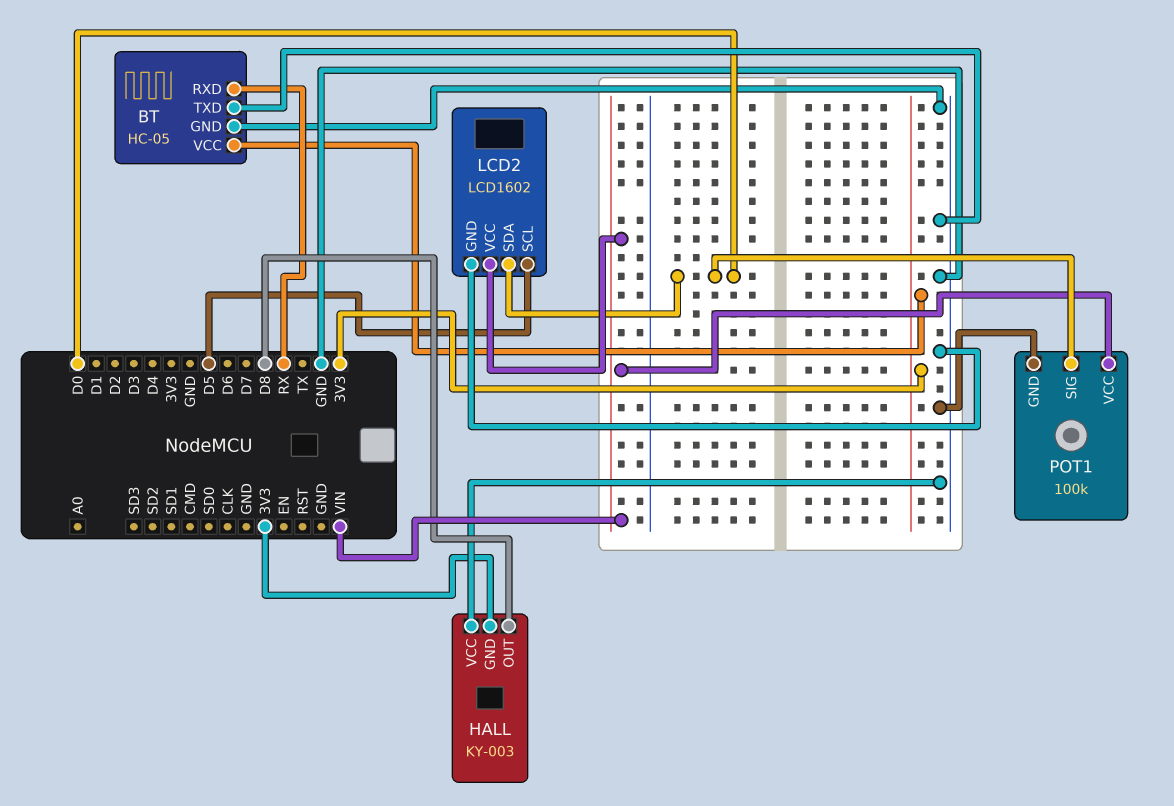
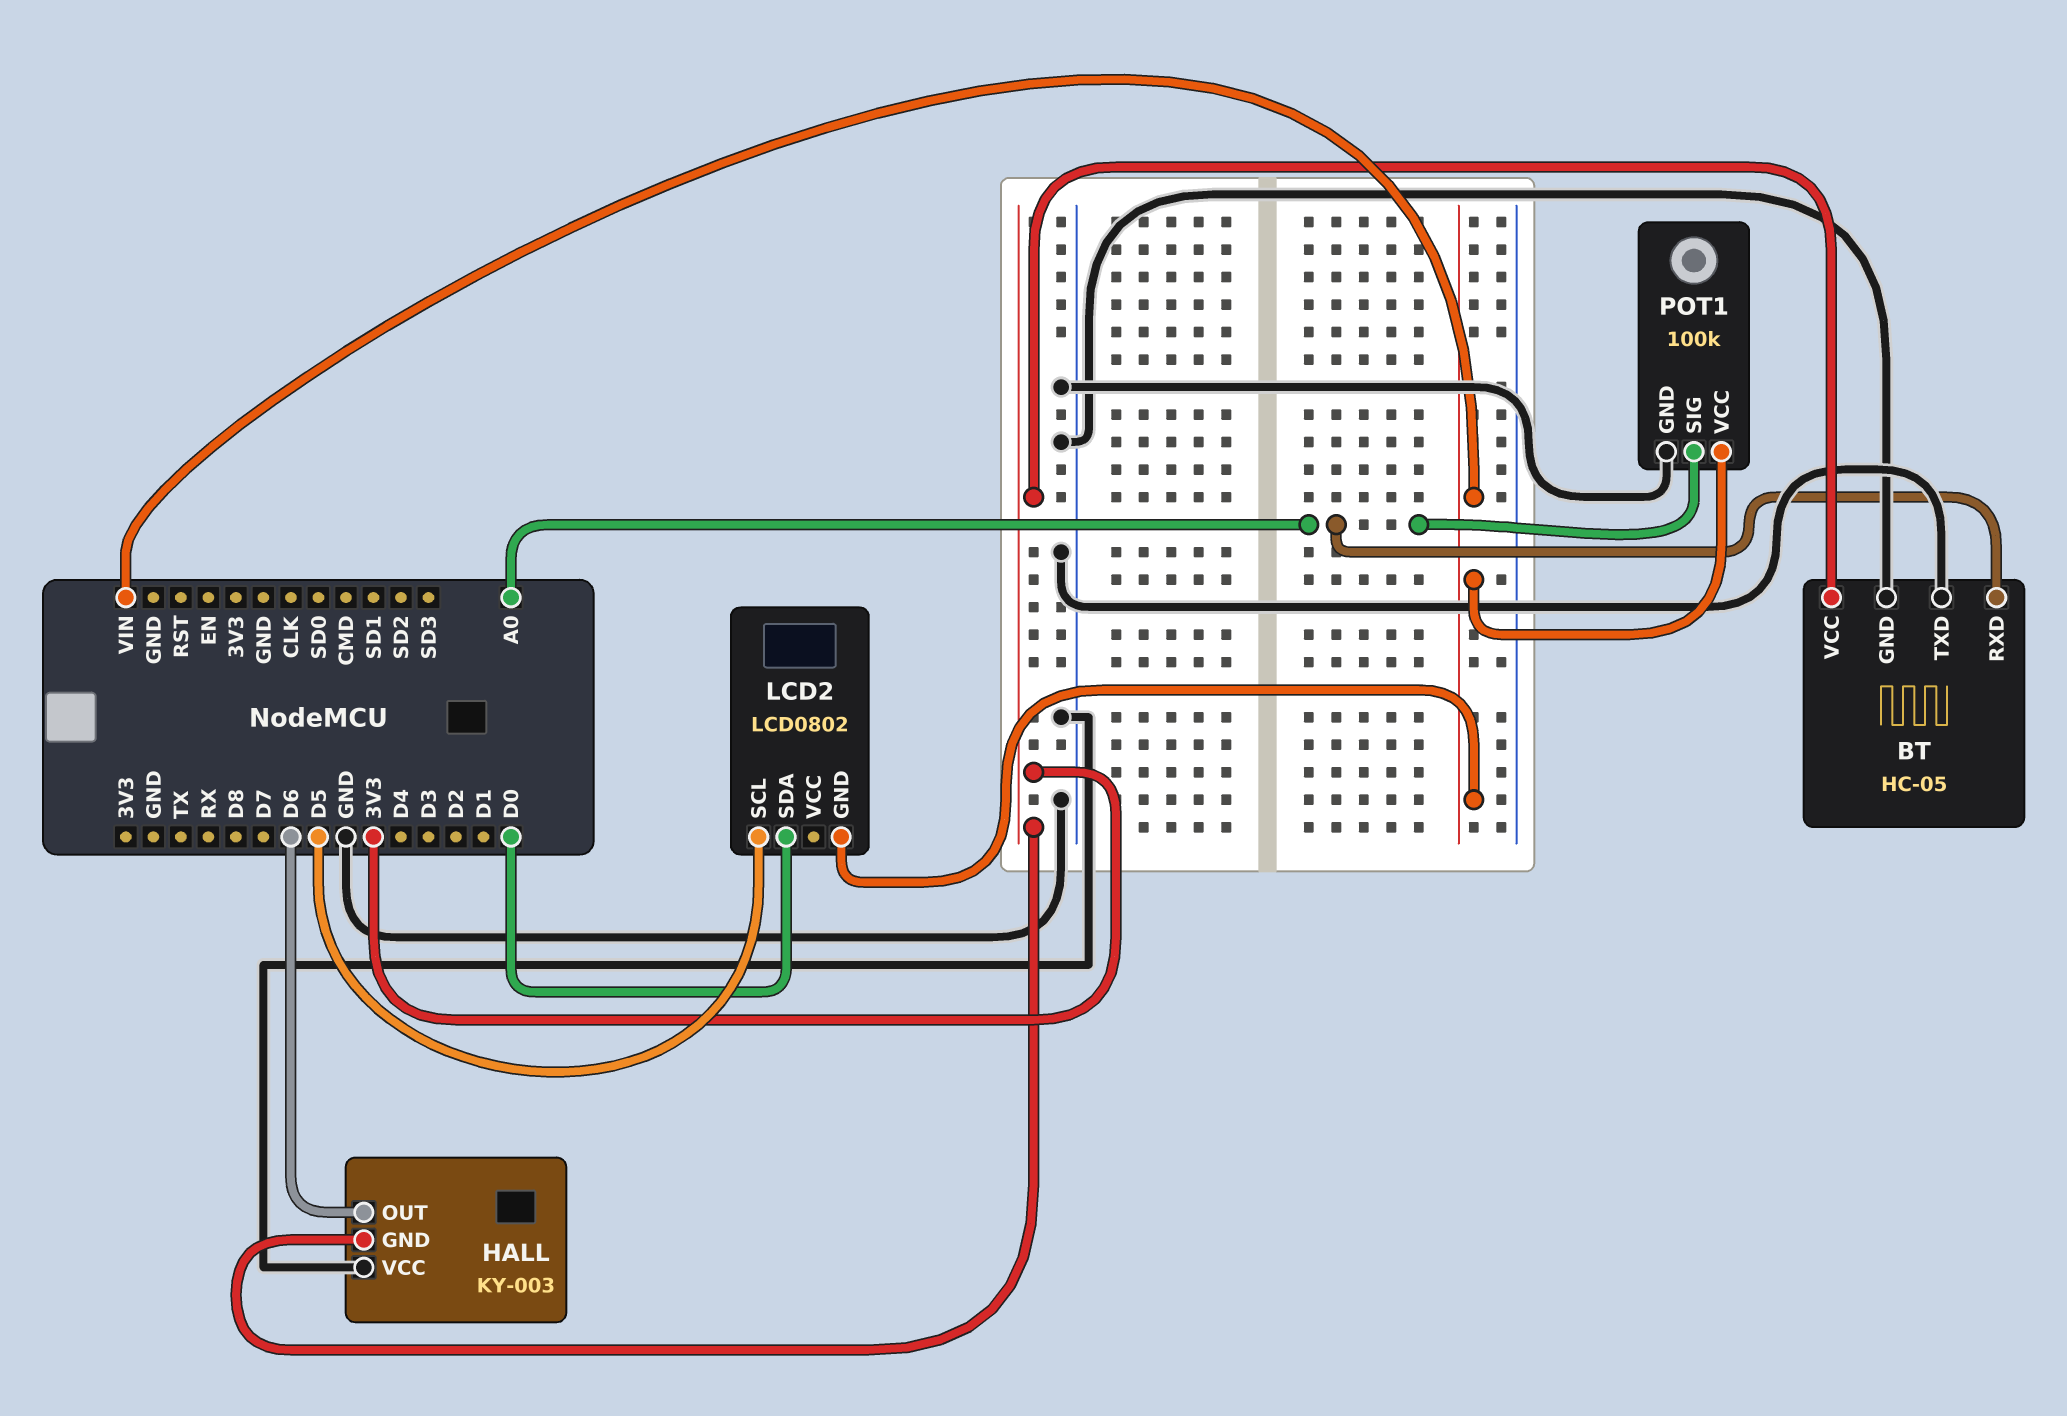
BT pin RXD: RX -> A0
HALL pin OUT: D8 -> D6
LCD2: LCD1602 -> LCD0802
LCD2 pin GND: GND -> VIN
LCD2 pin VCC: VIN -> none
POT1 pin SIG: D0 -> A0

